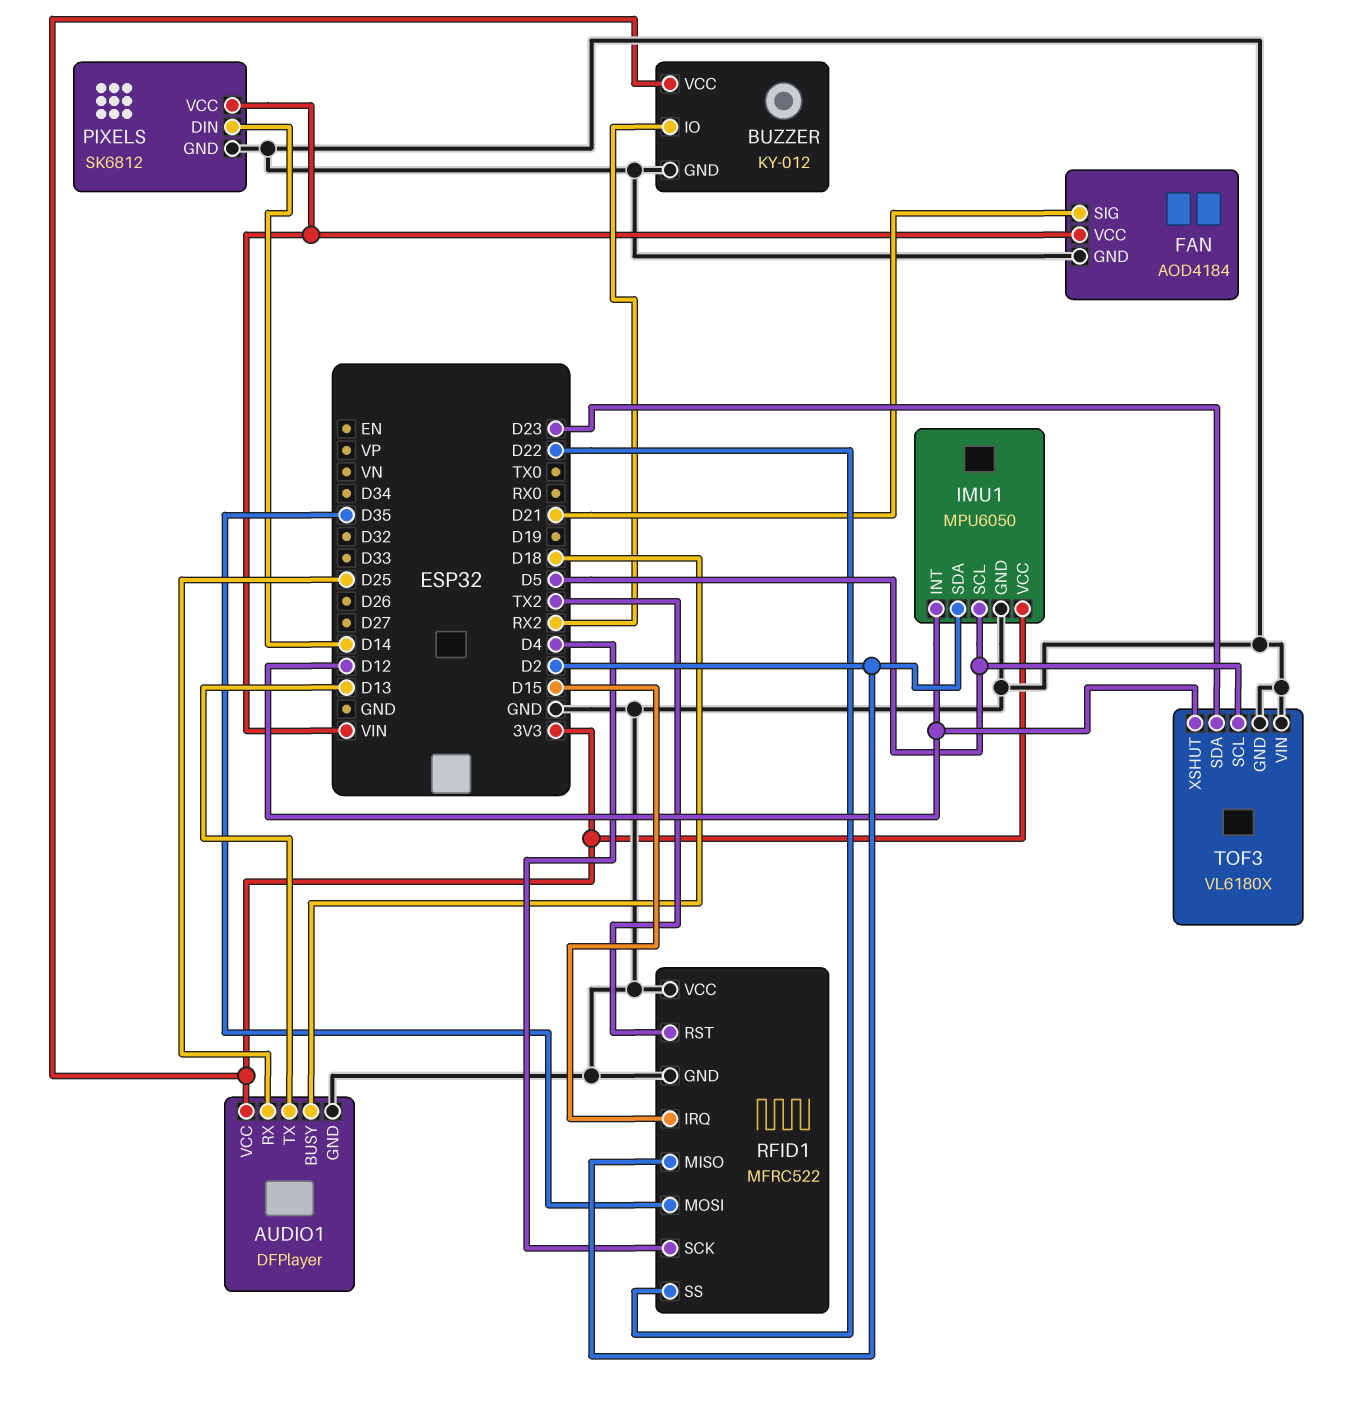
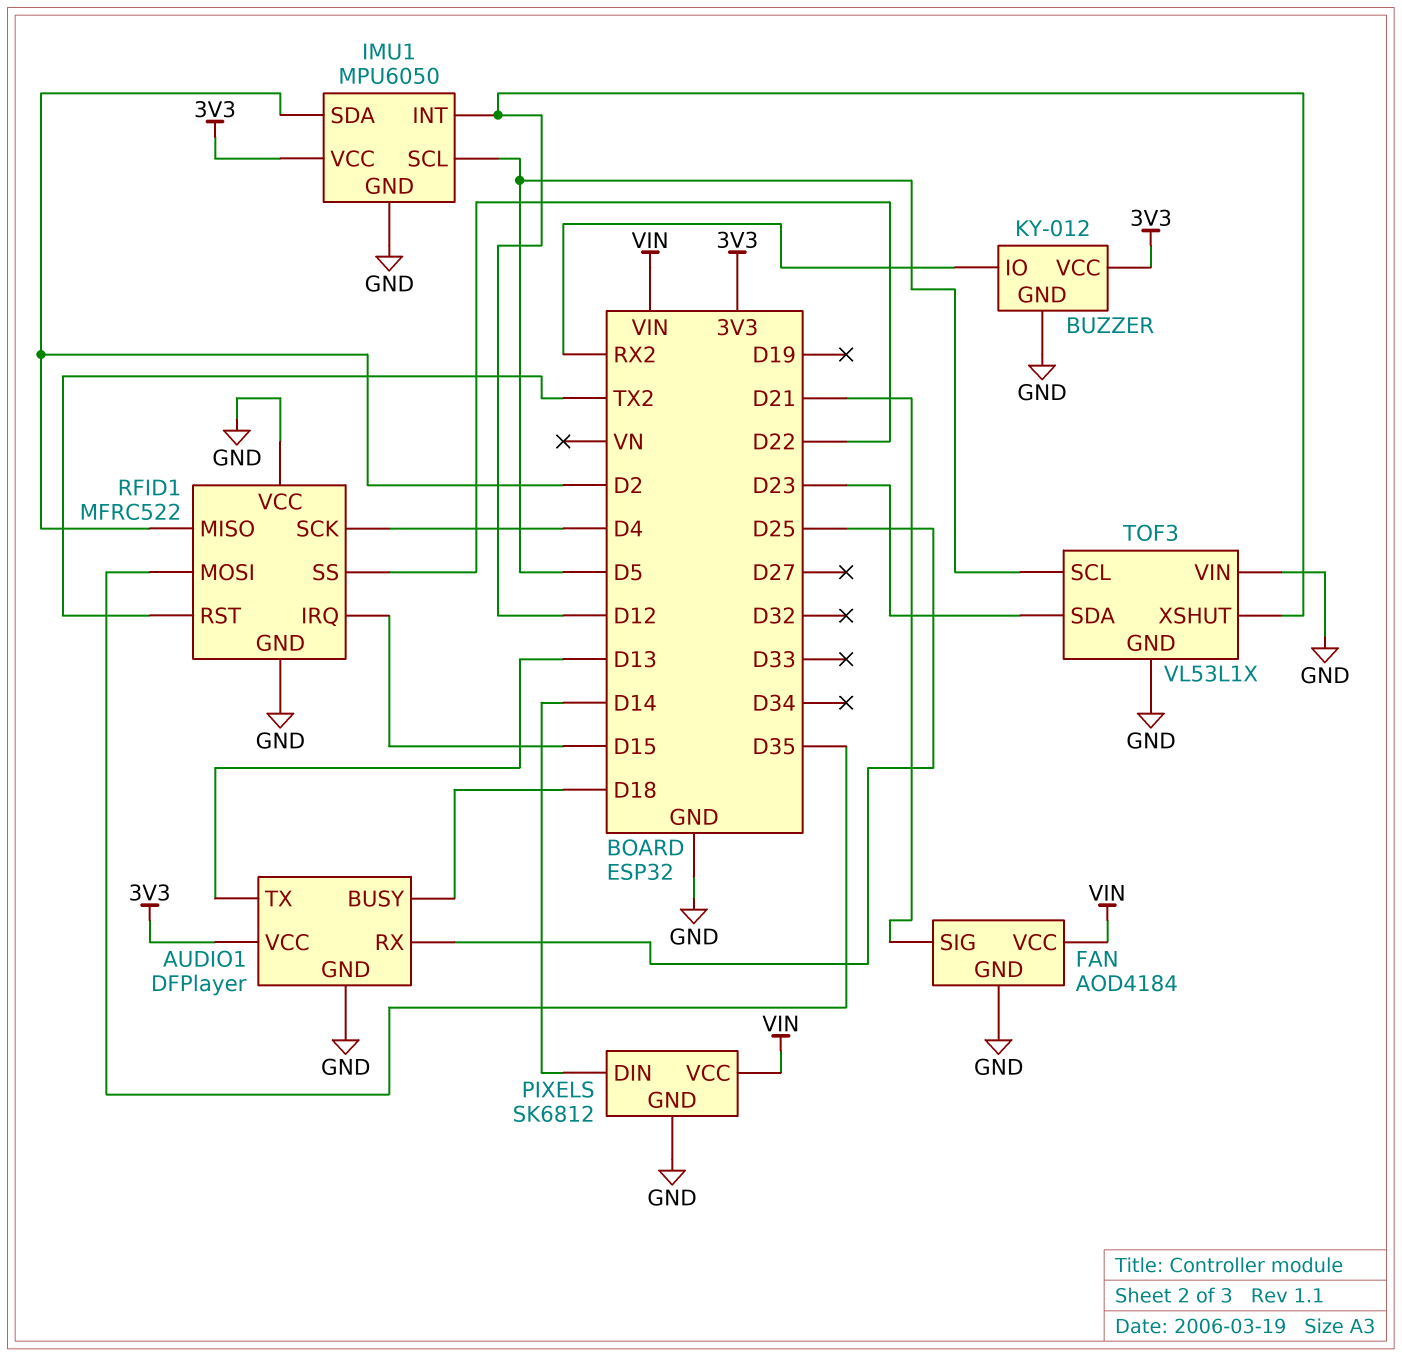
TOF3: VL6180X -> VL53L1X

